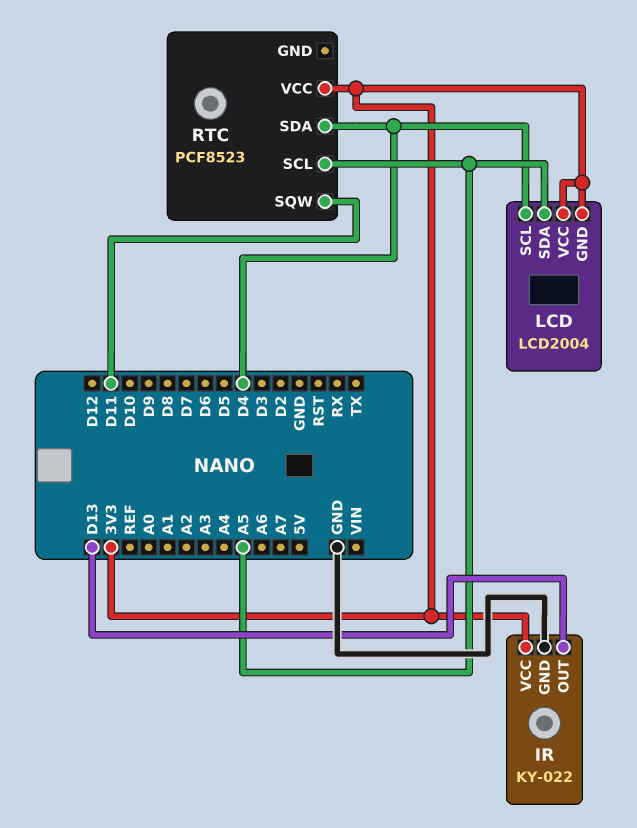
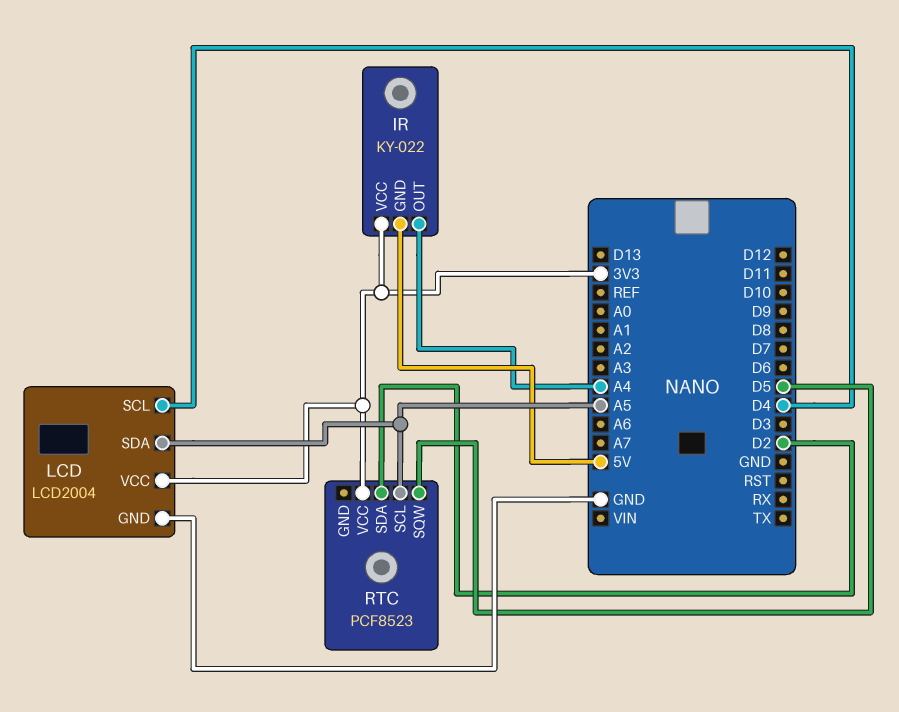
IR pin GND: GND -> 5V
IR pin OUT: D13 -> A4
LCD pin GND: 3V3 -> GND
RTC pin SDA: D4 -> D2
RTC pin SQW: D11 -> D5

